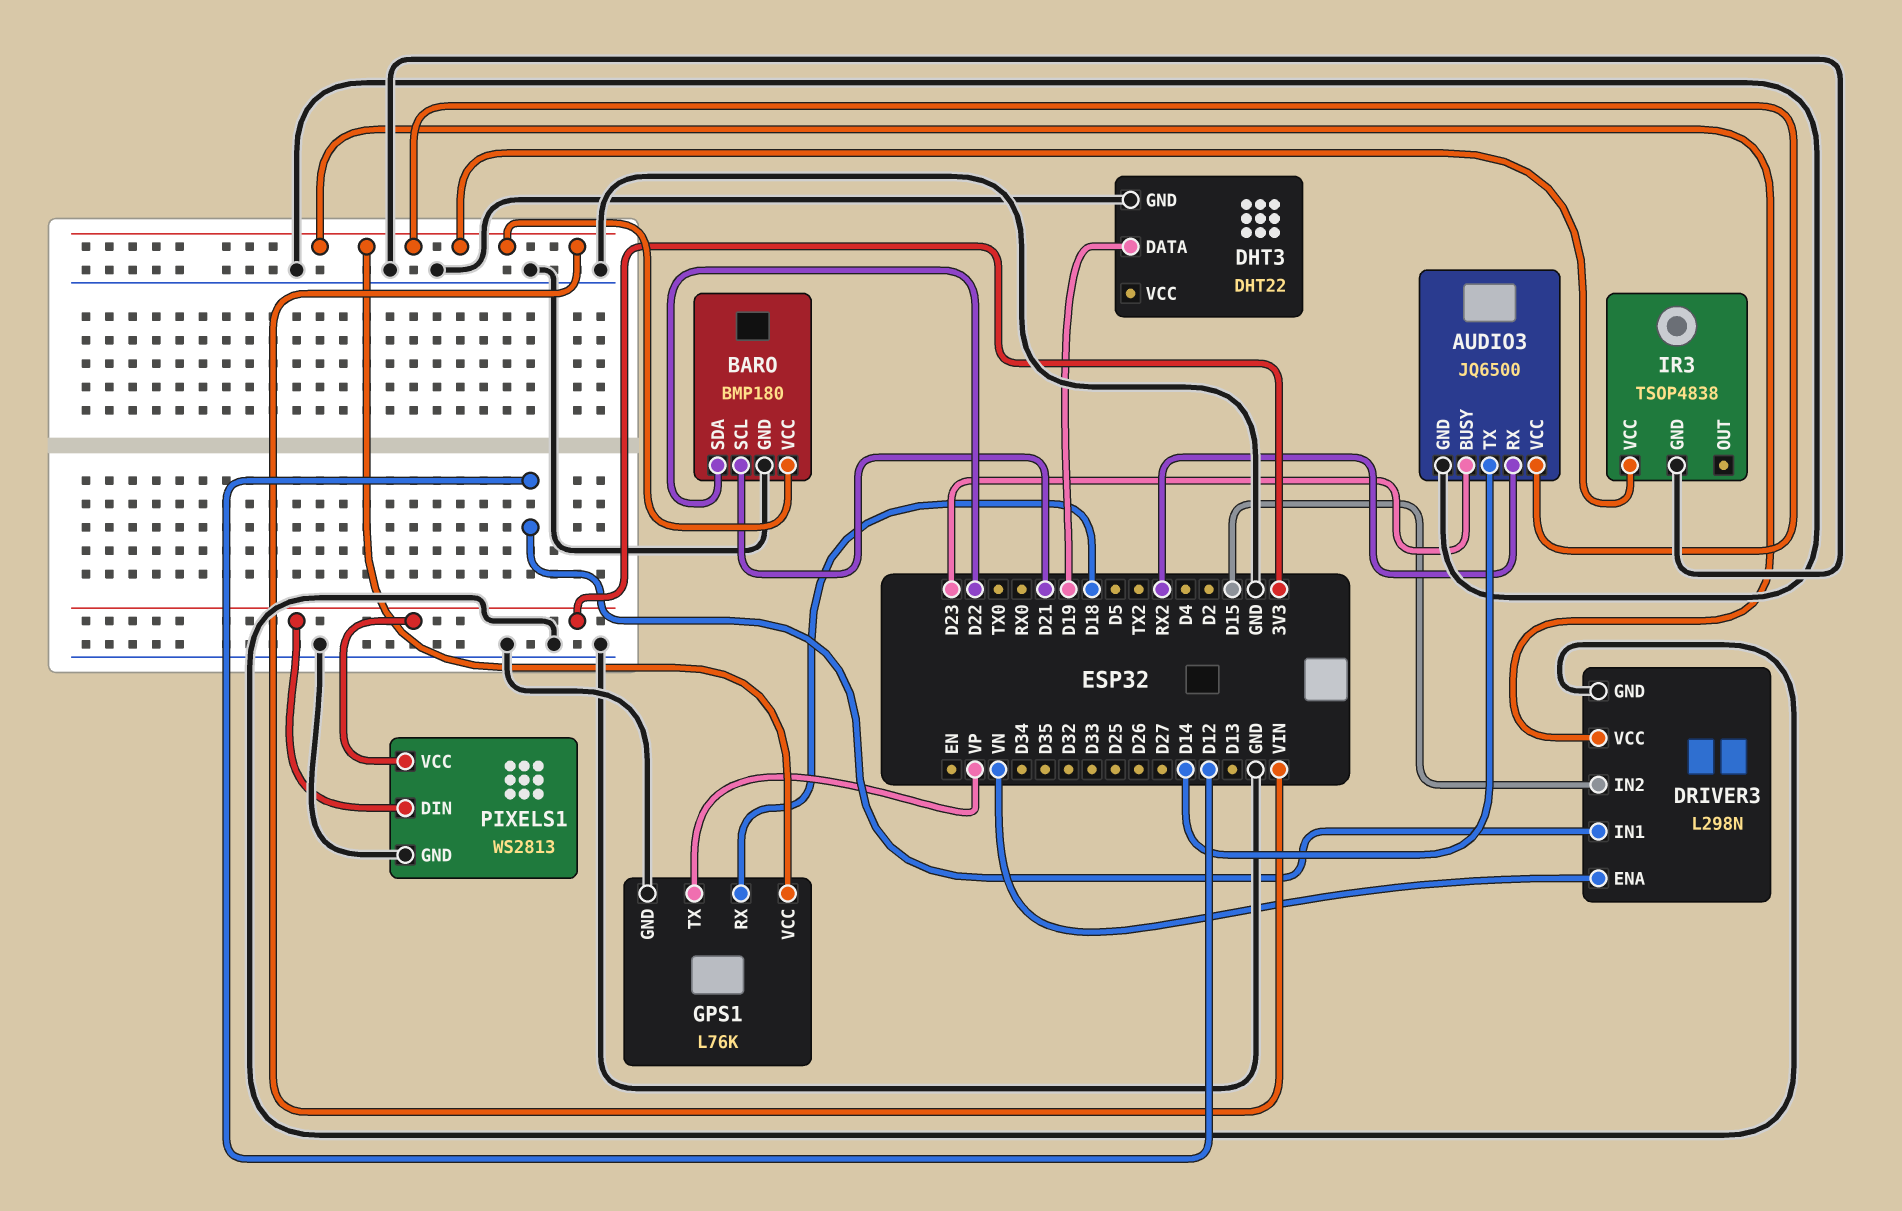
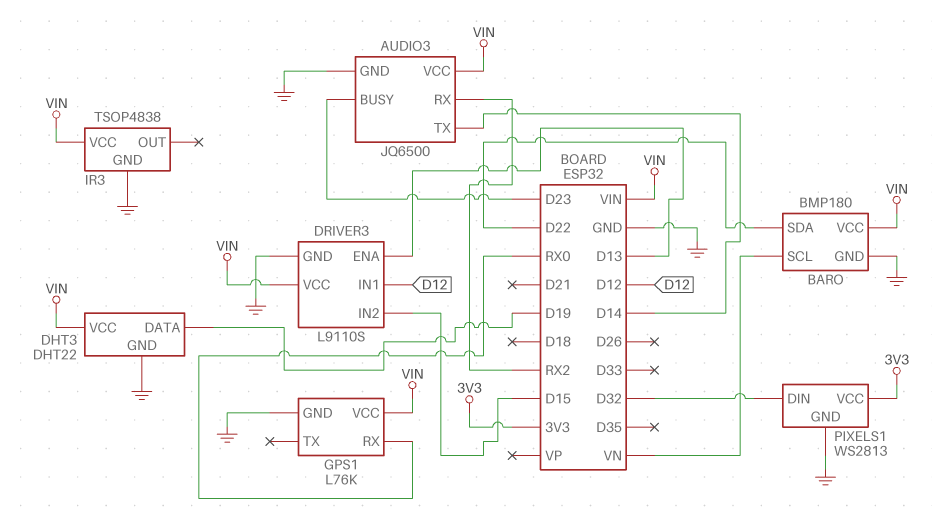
BARO pin SCL: D21 -> VN
DHT3 pin VCC: none -> VIN
DRIVER3: L298N -> L9110S
DRIVER3 pin ENA: VN -> D13
GPS1 pin RX: D18 -> RX0
GPS1 pin TX: VP -> none
PIXELS1 pin DIN: 3V3 -> D32

